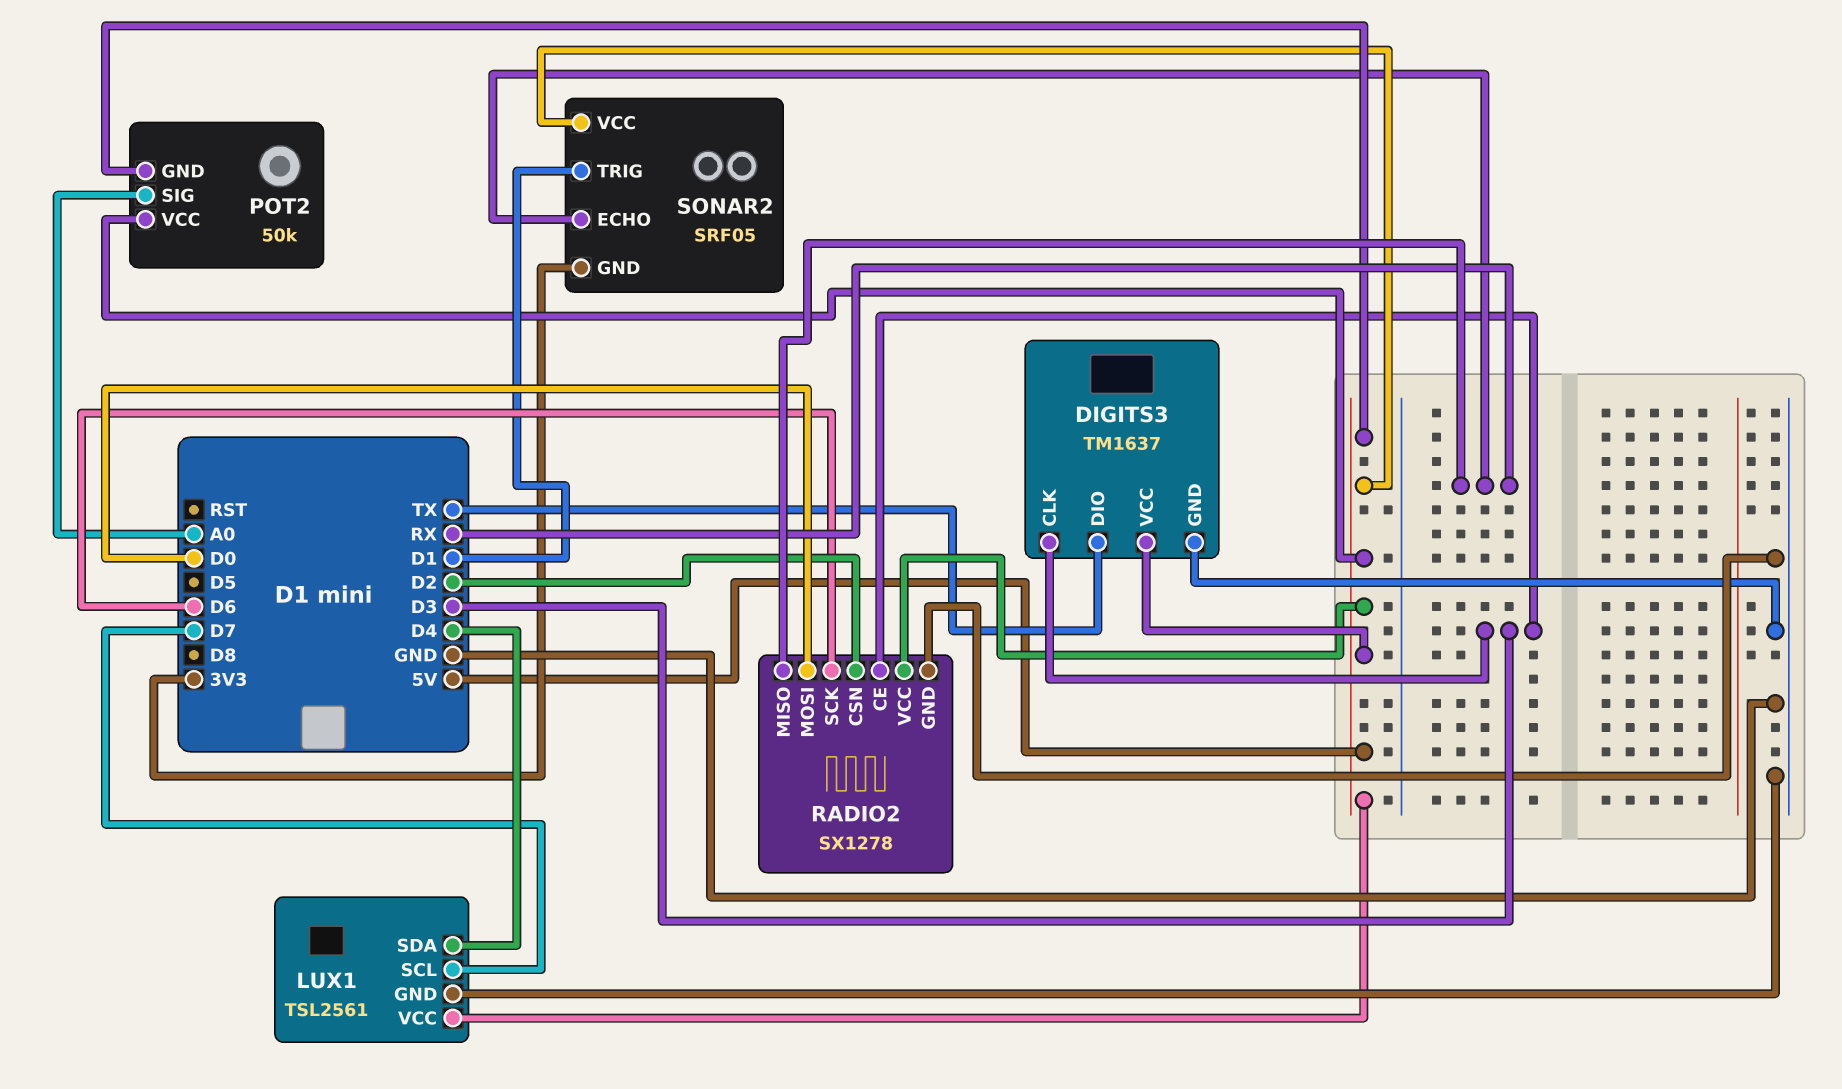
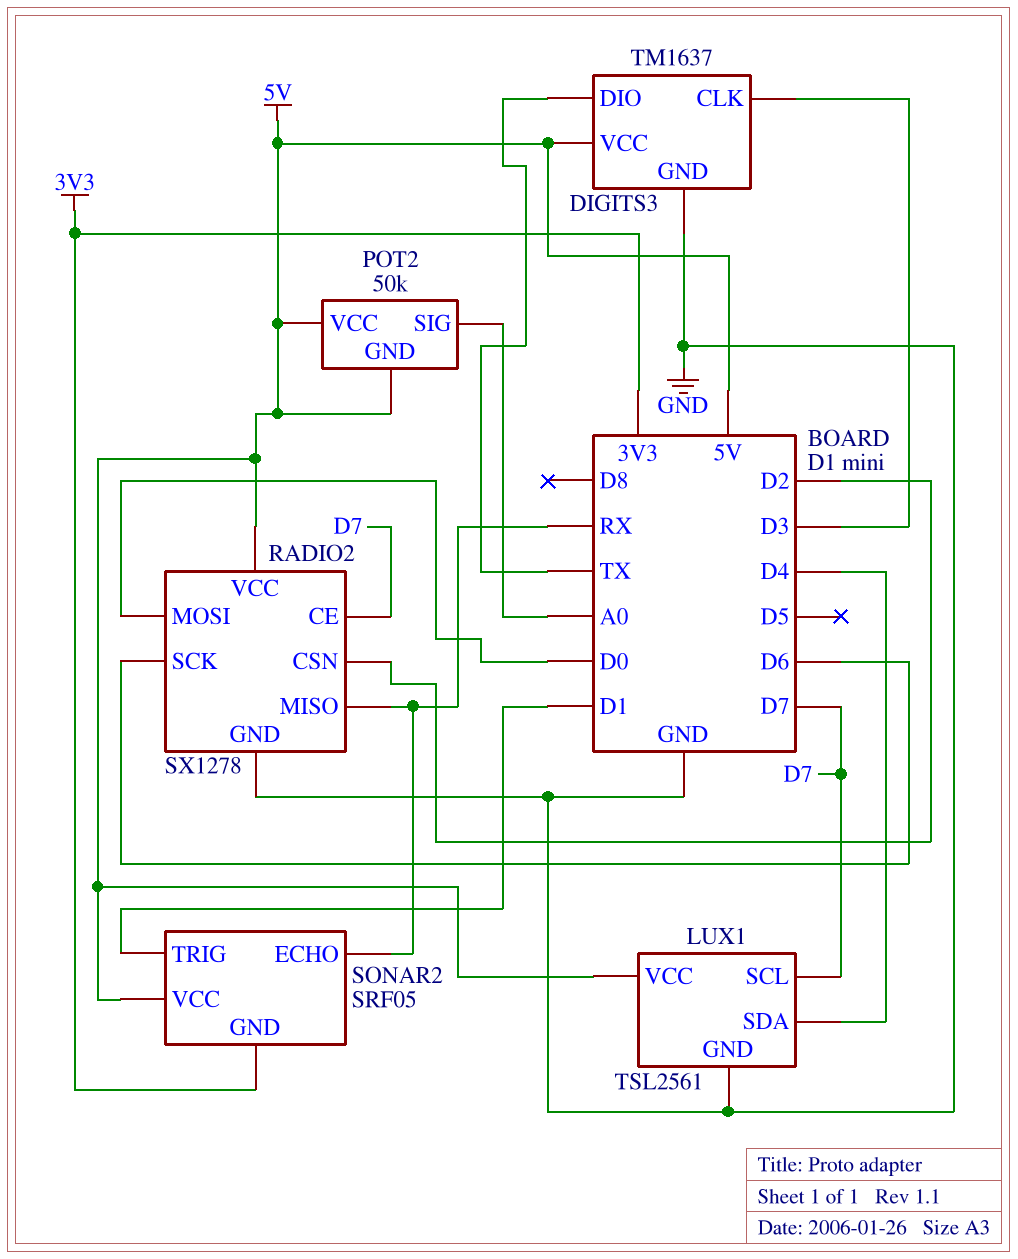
RADIO2 pin CE: D3 -> D7

